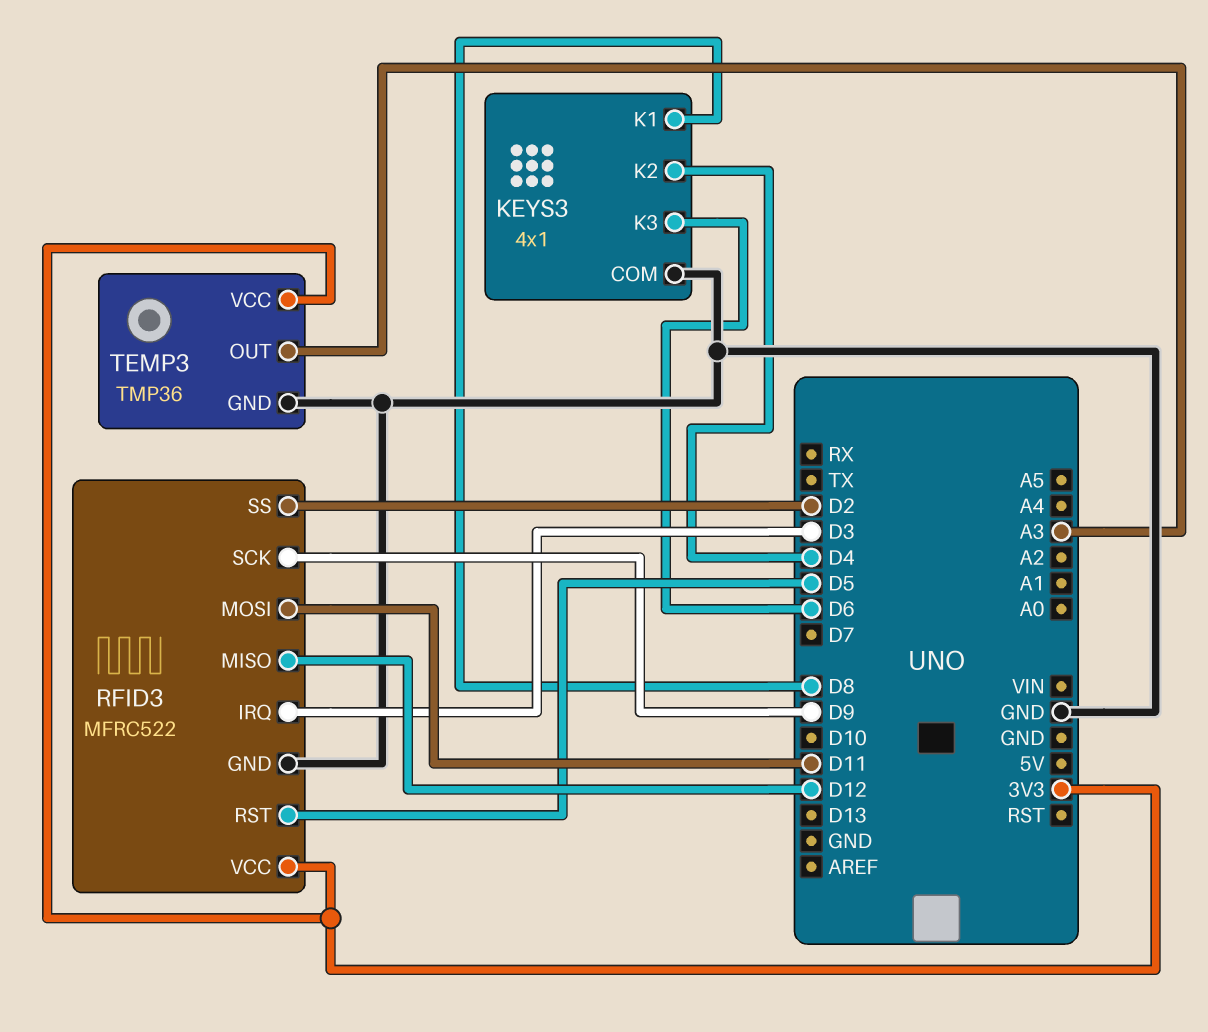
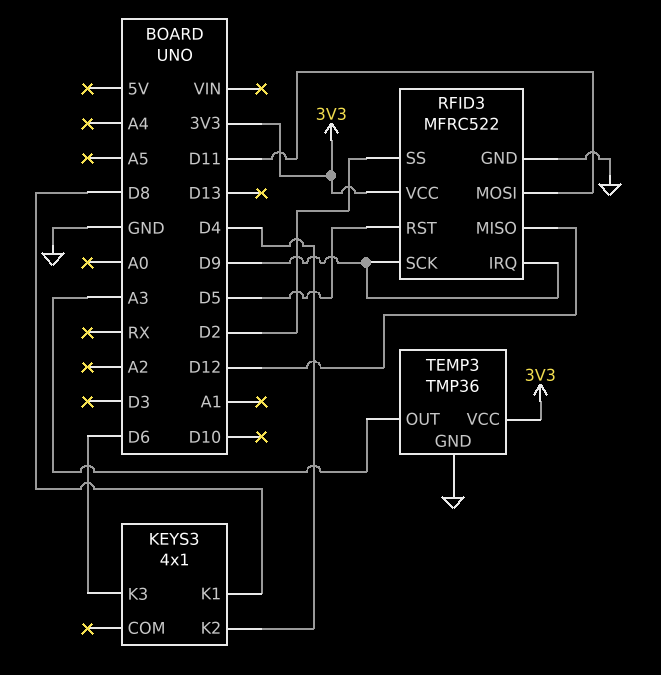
KEYS3 pin COM: GND -> none
RFID3 pin IRQ: D3 -> D9

